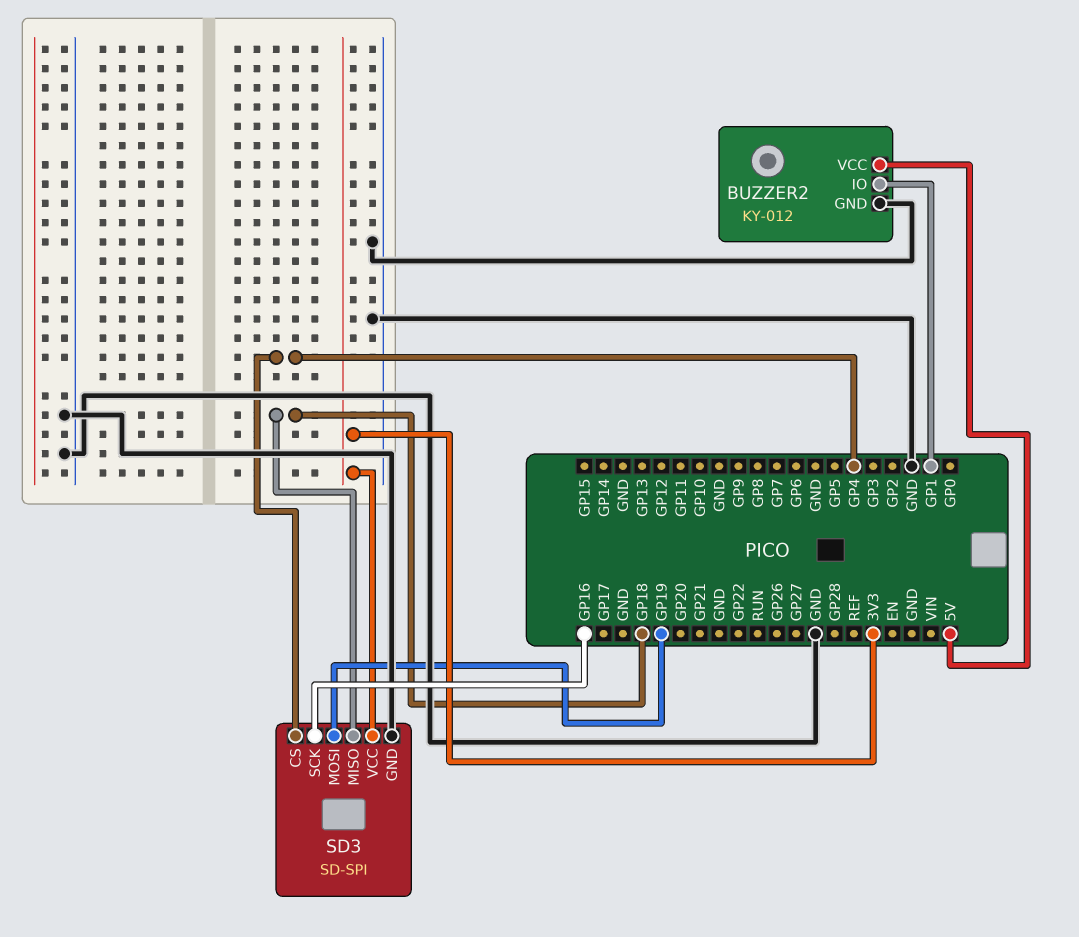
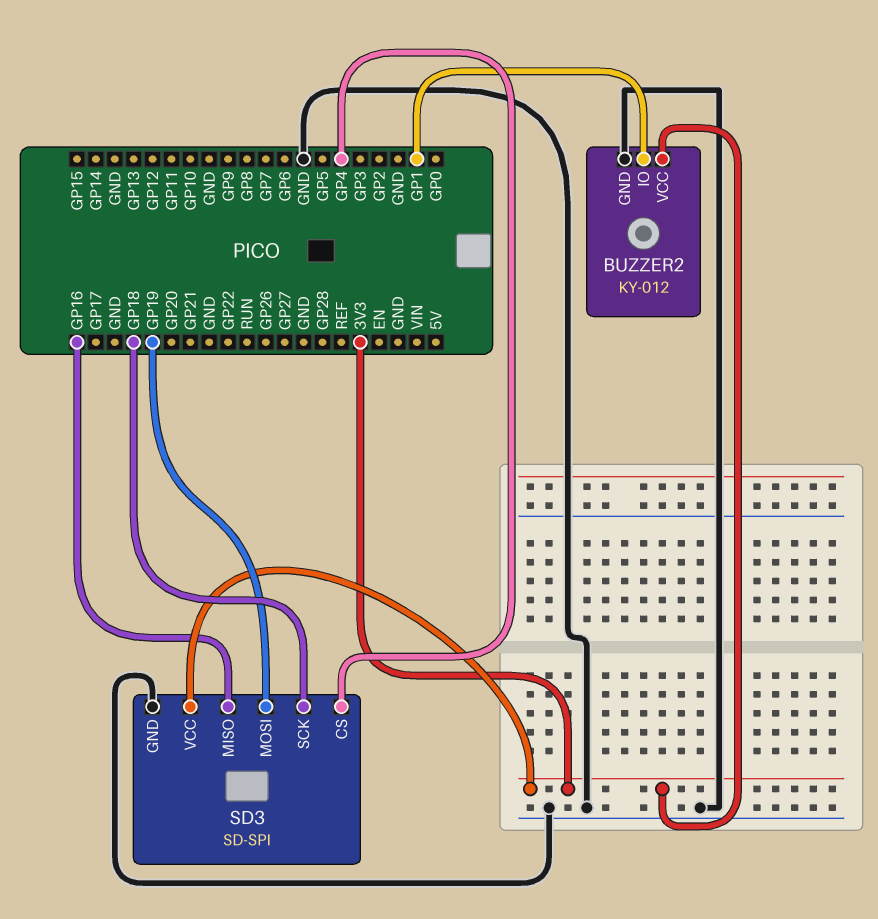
BUZZER2 pin VCC: 5V -> 3V3
SD3 pin MISO: GP18 -> GP16
SD3 pin SCK: GP16 -> GP18

